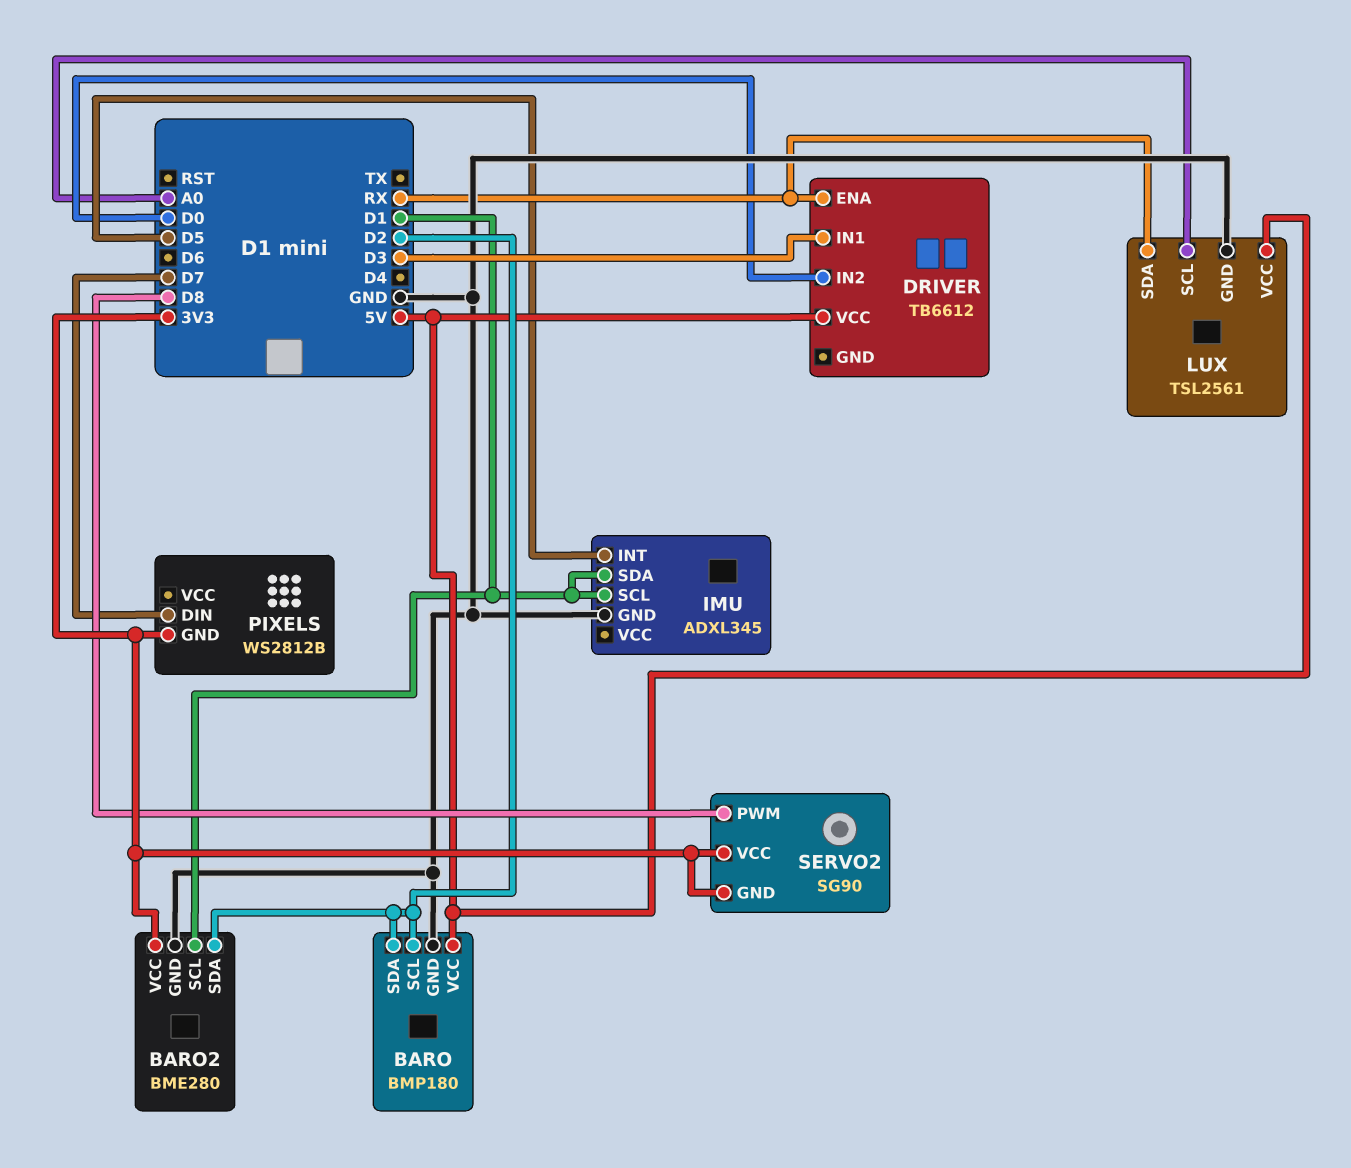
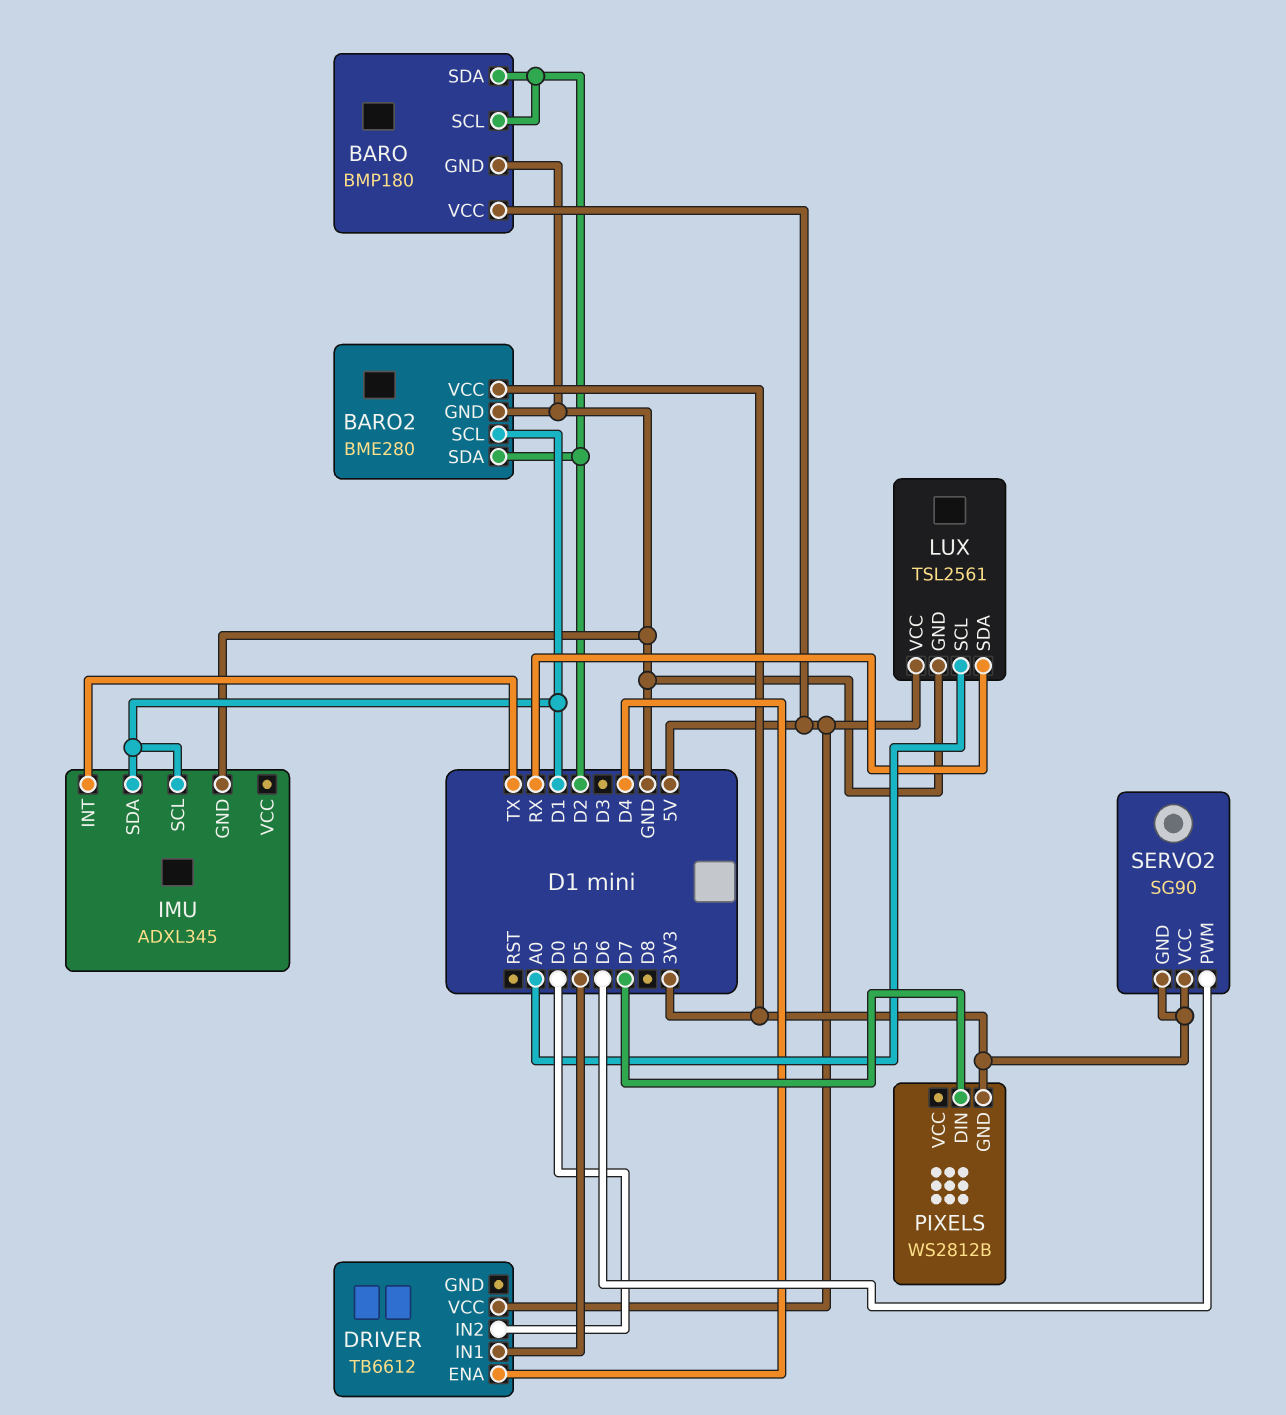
DRIVER pin ENA: RX -> D4
DRIVER pin IN1: D3 -> D5
IMU pin INT: D5 -> TX
SERVO2 pin PWM: D8 -> D6

